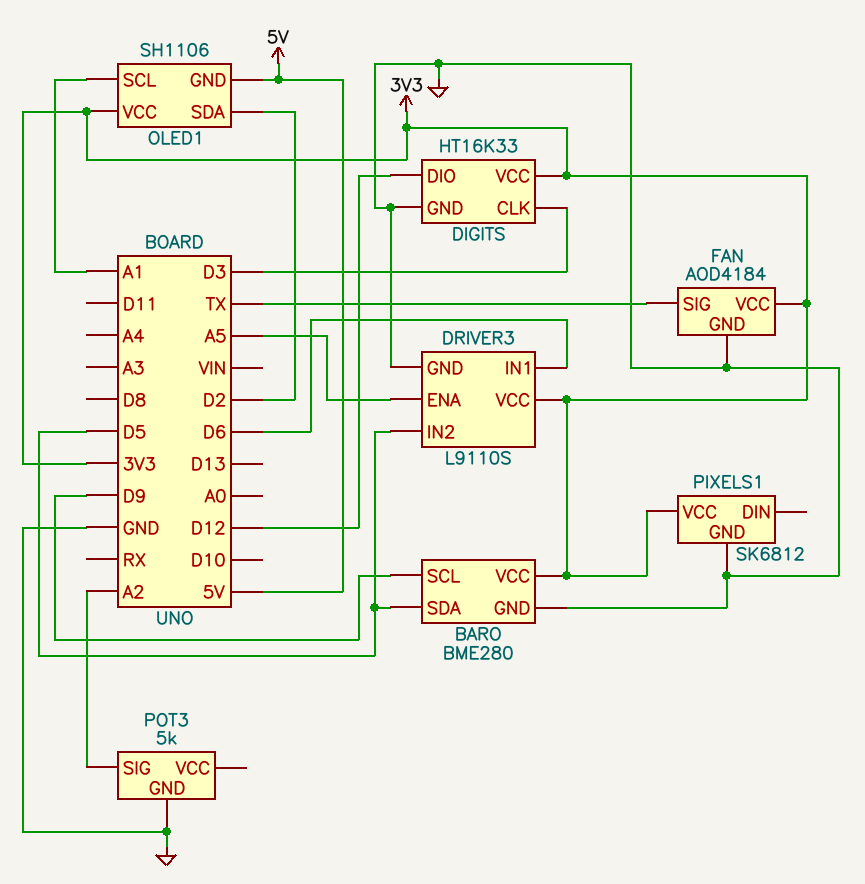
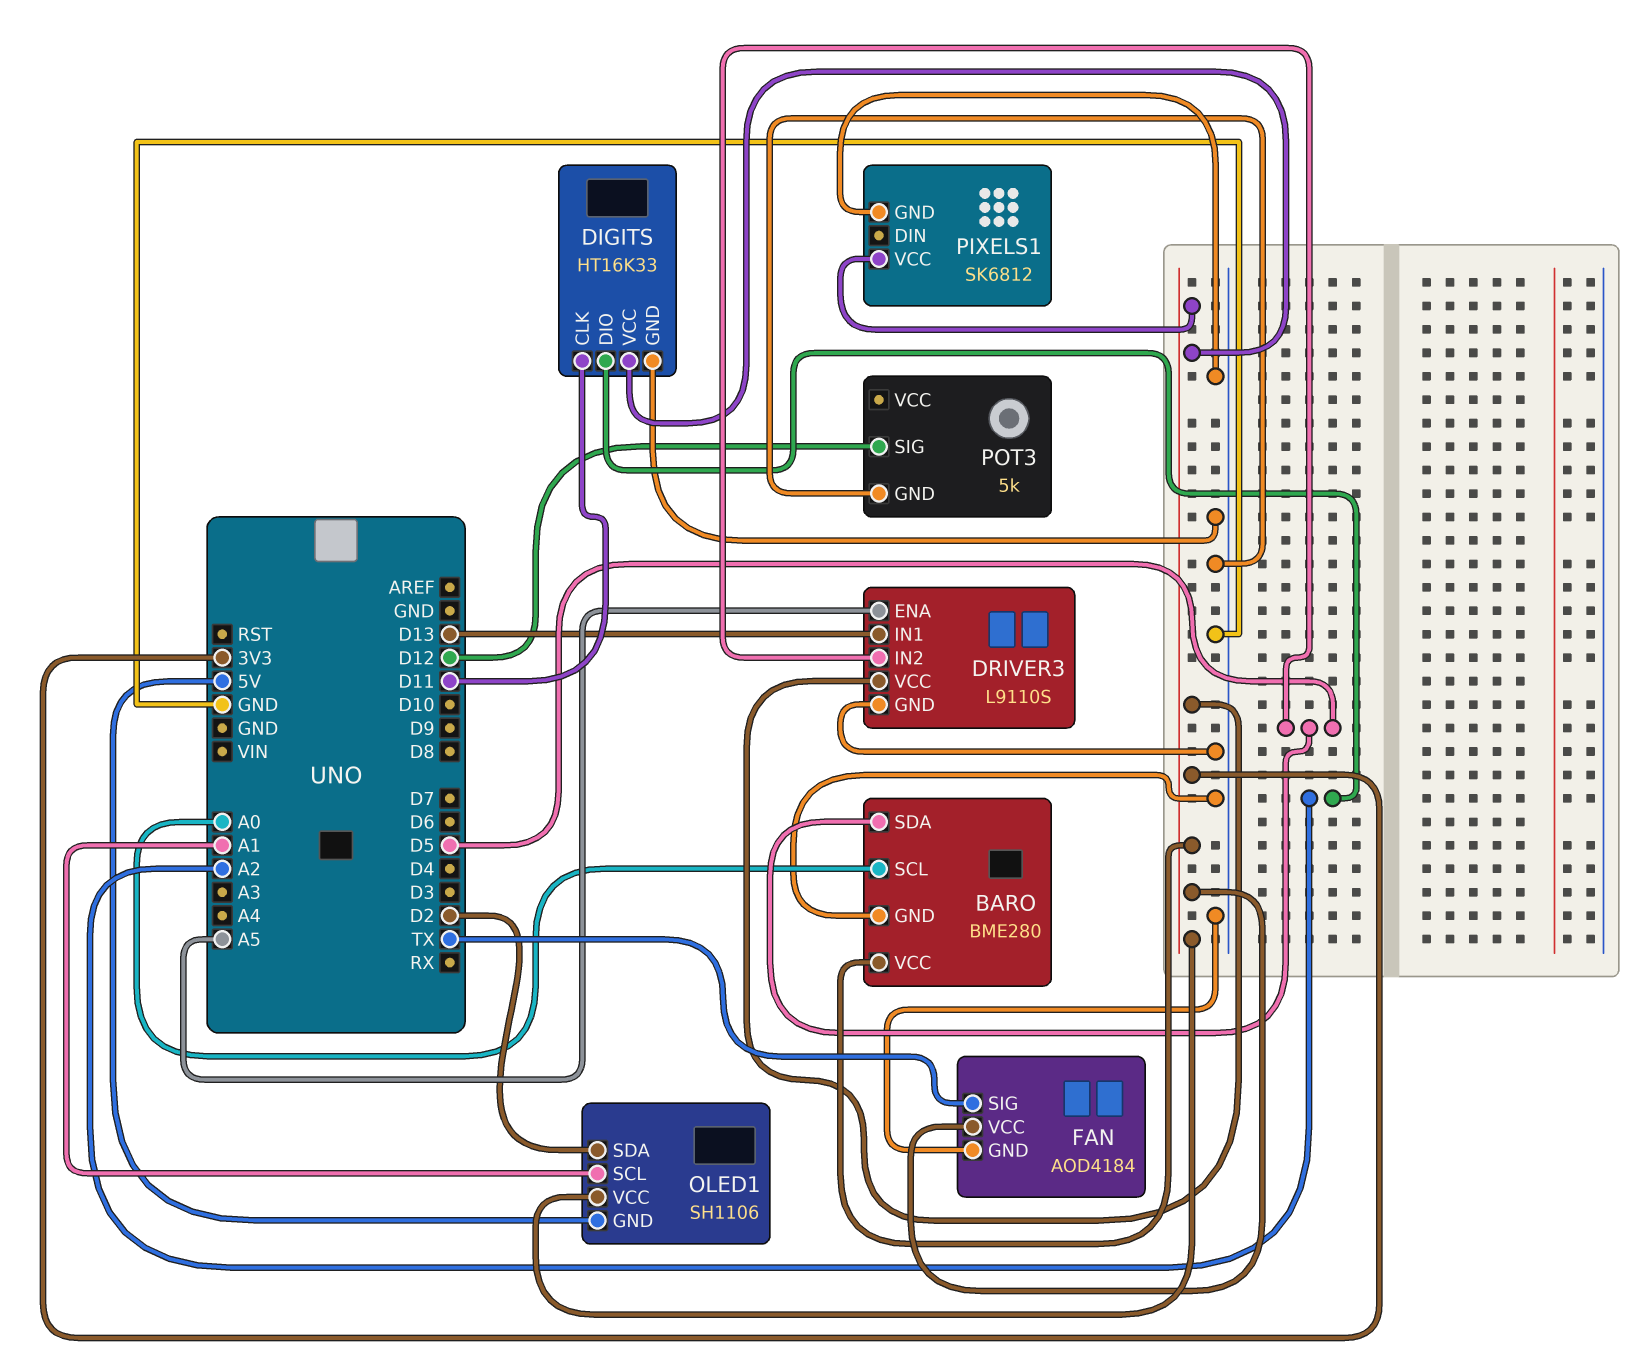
BARO pin SCL: D9 -> A0
DIGITS pin CLK: D3 -> D11
DIGITS pin DIO: D12 -> A2
DRIVER3 pin IN1: D6 -> D13
POT3 pin SIG: A2 -> D12

